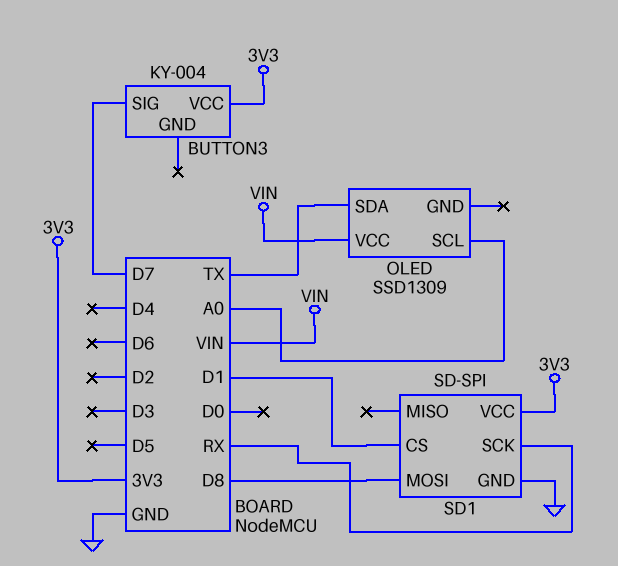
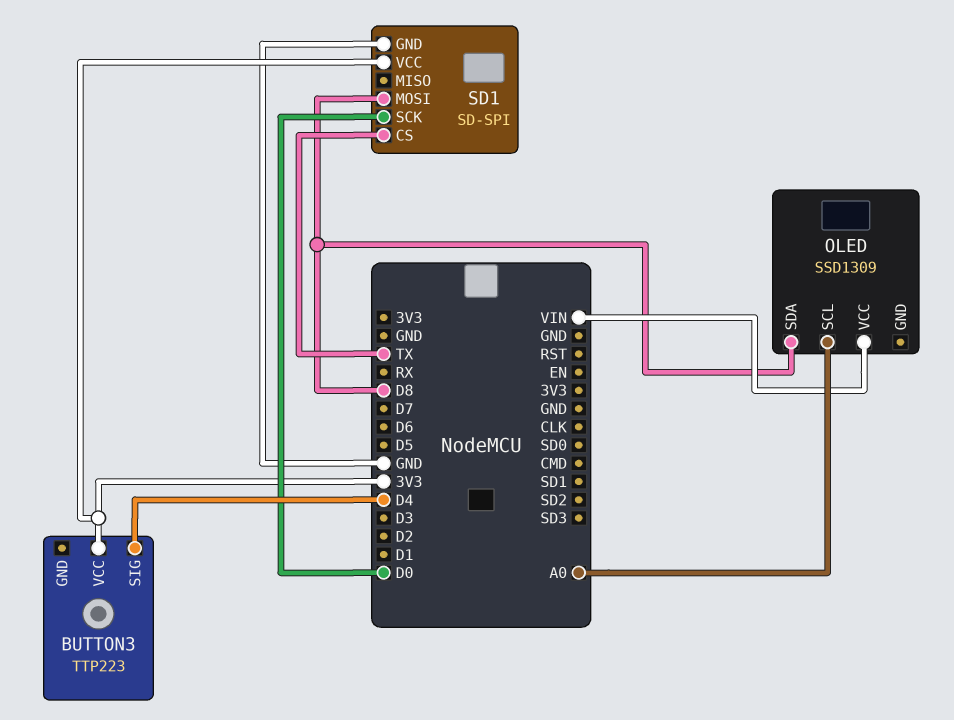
BUTTON3: KY-004 -> TTP223
BUTTON3 pin SIG: D7 -> D4
OLED pin SDA: TX -> D8
SD1 pin CS: D1 -> TX
SD1 pin SCK: RX -> D0

